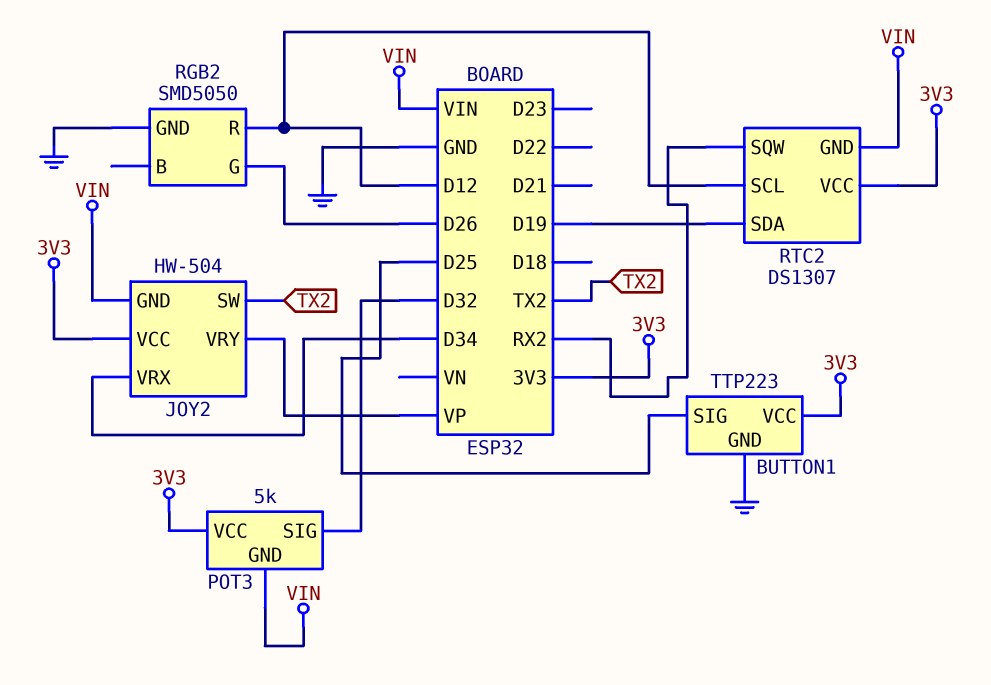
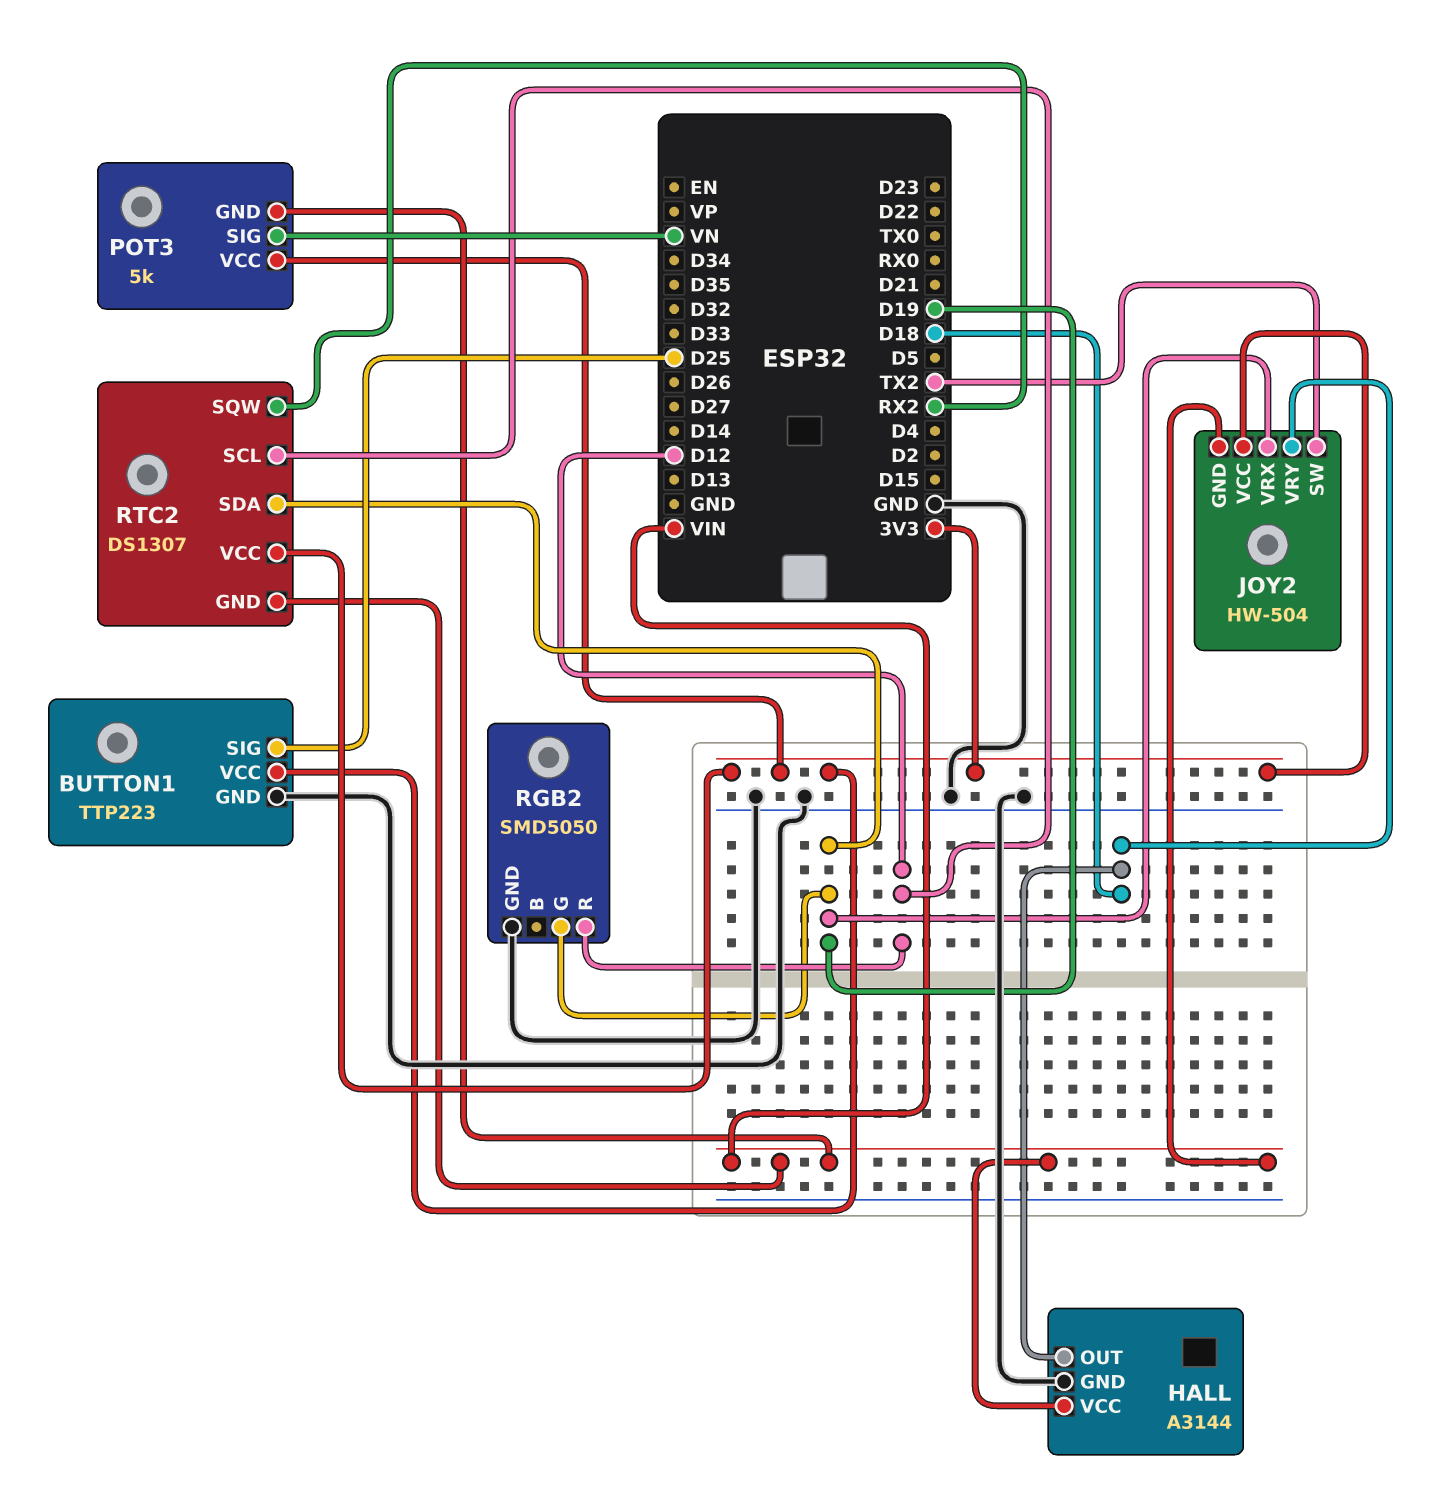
HALL: none -> A3144
HALL pin GND: none -> GND
HALL pin OUT: none -> D18
HALL pin VCC: none -> VIN
JOY2 pin VRX: D34 -> D19
JOY2 pin VRY: VP -> D18
POT3 pin SIG: D32 -> VN
RGB2 pin G: D26 -> D19

